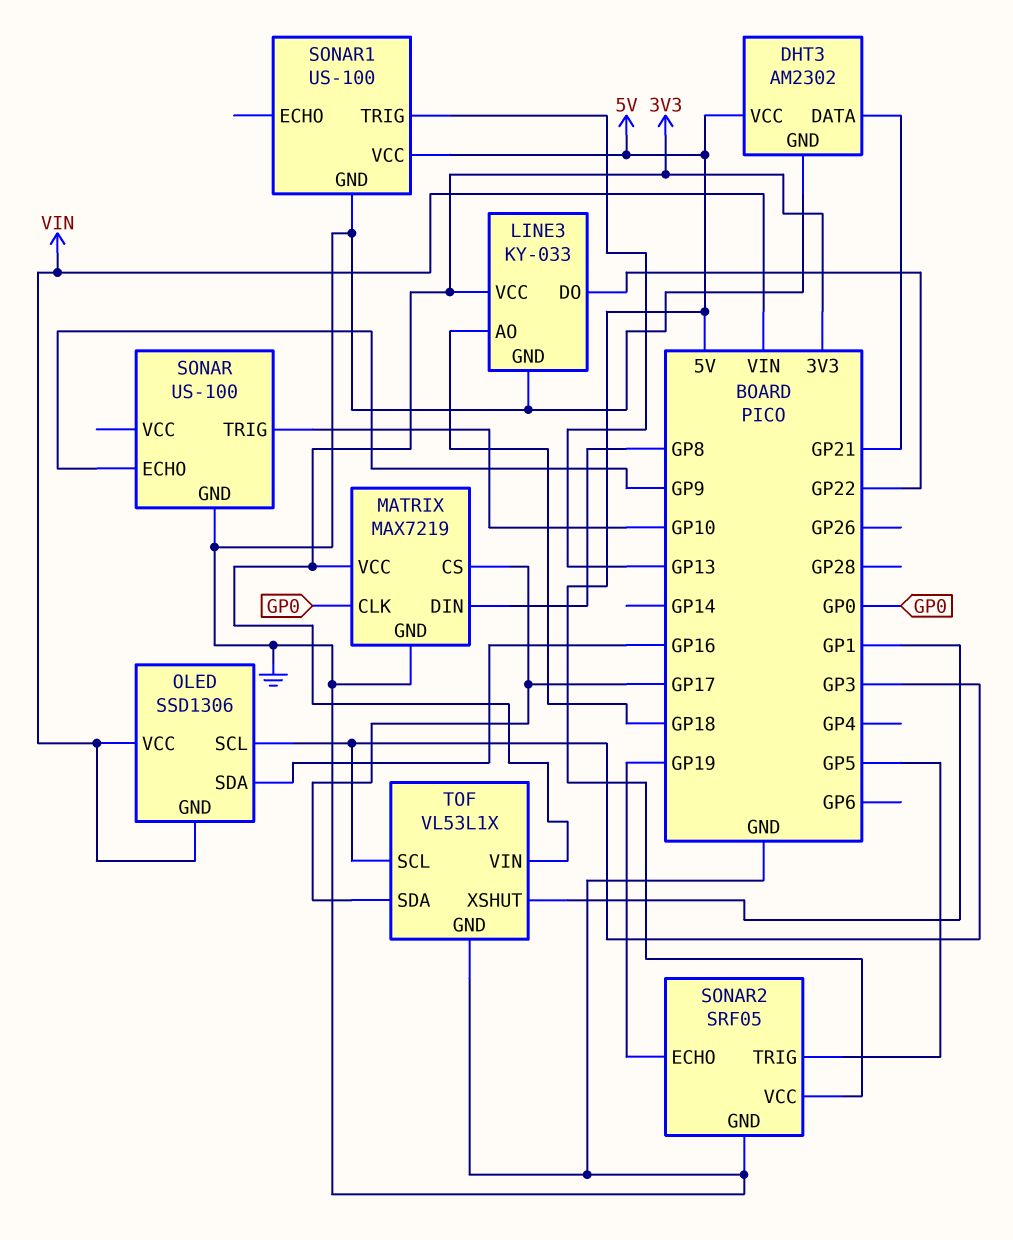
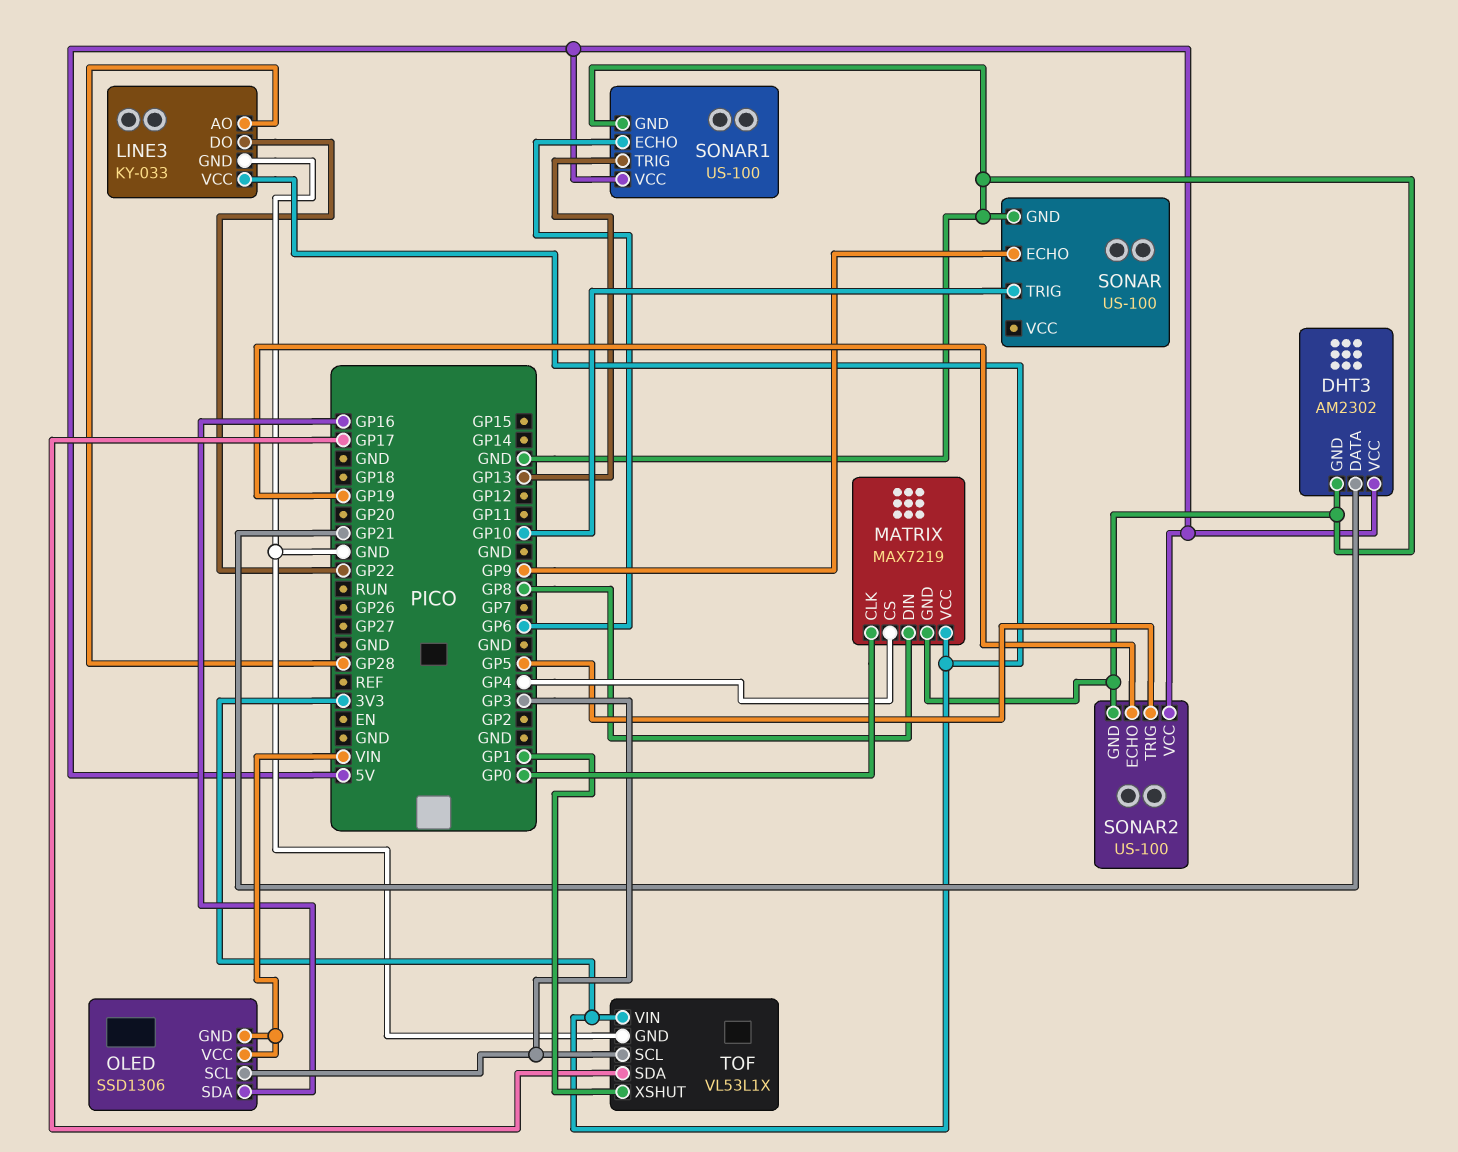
LINE3 pin AO: GP18 -> GP28
MATRIX pin CS: GP17 -> GP4
SONAR1 pin ECHO: none -> GP6
SONAR2: SRF05 -> US-100

